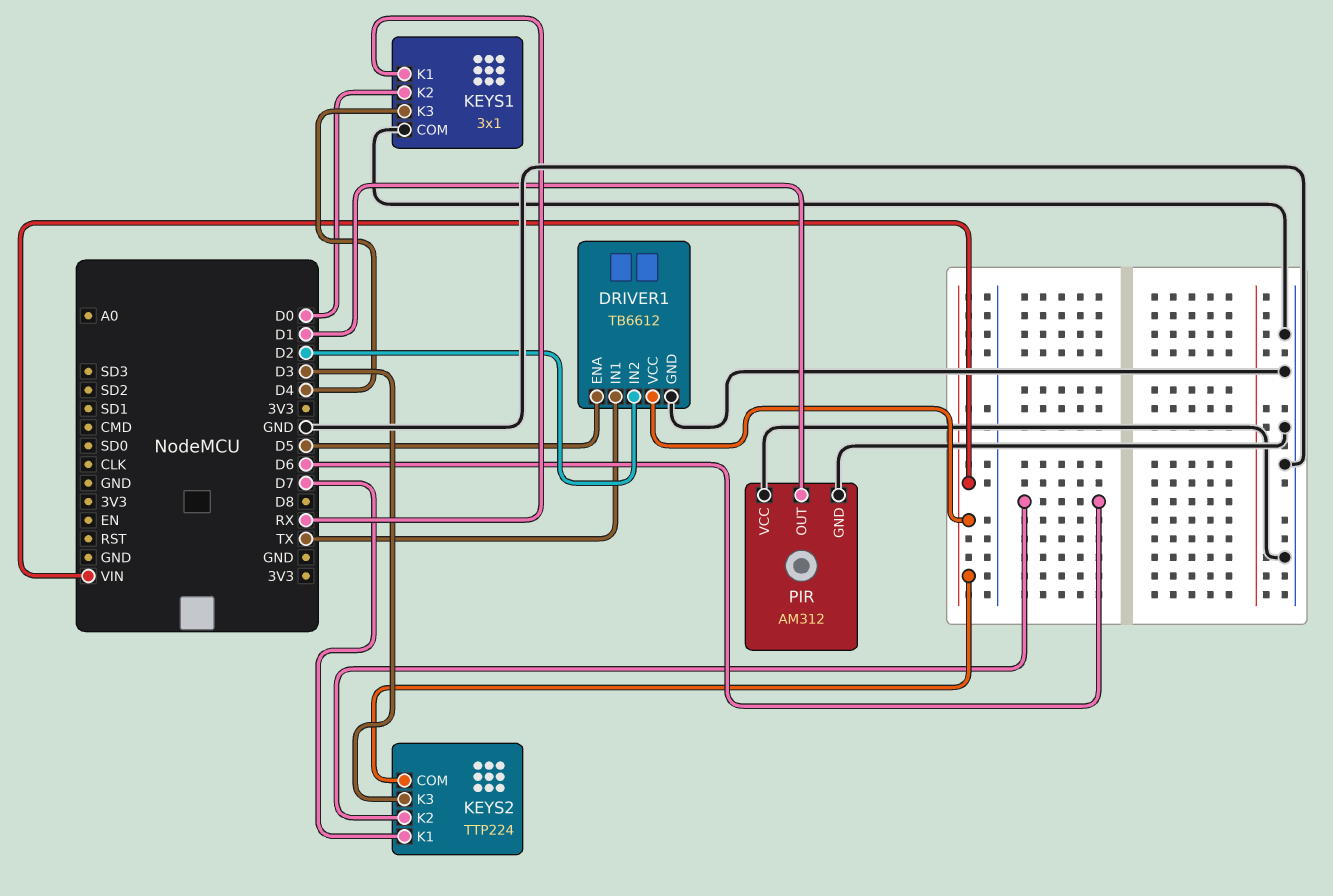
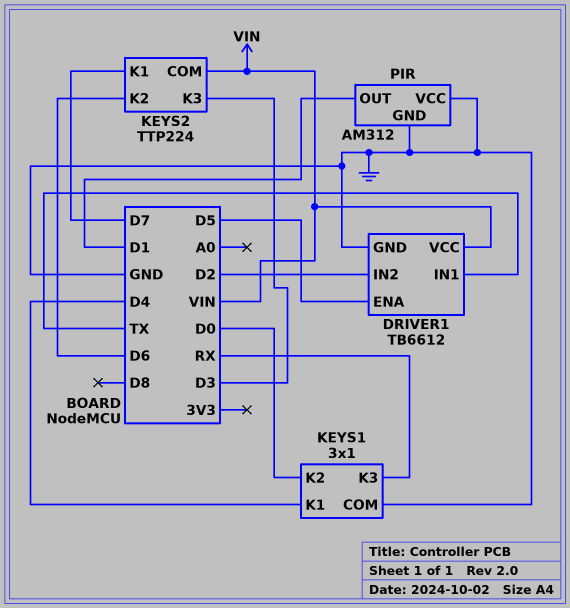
KEYS1 pin K1: RX -> D4
KEYS1 pin K3: D4 -> RX

